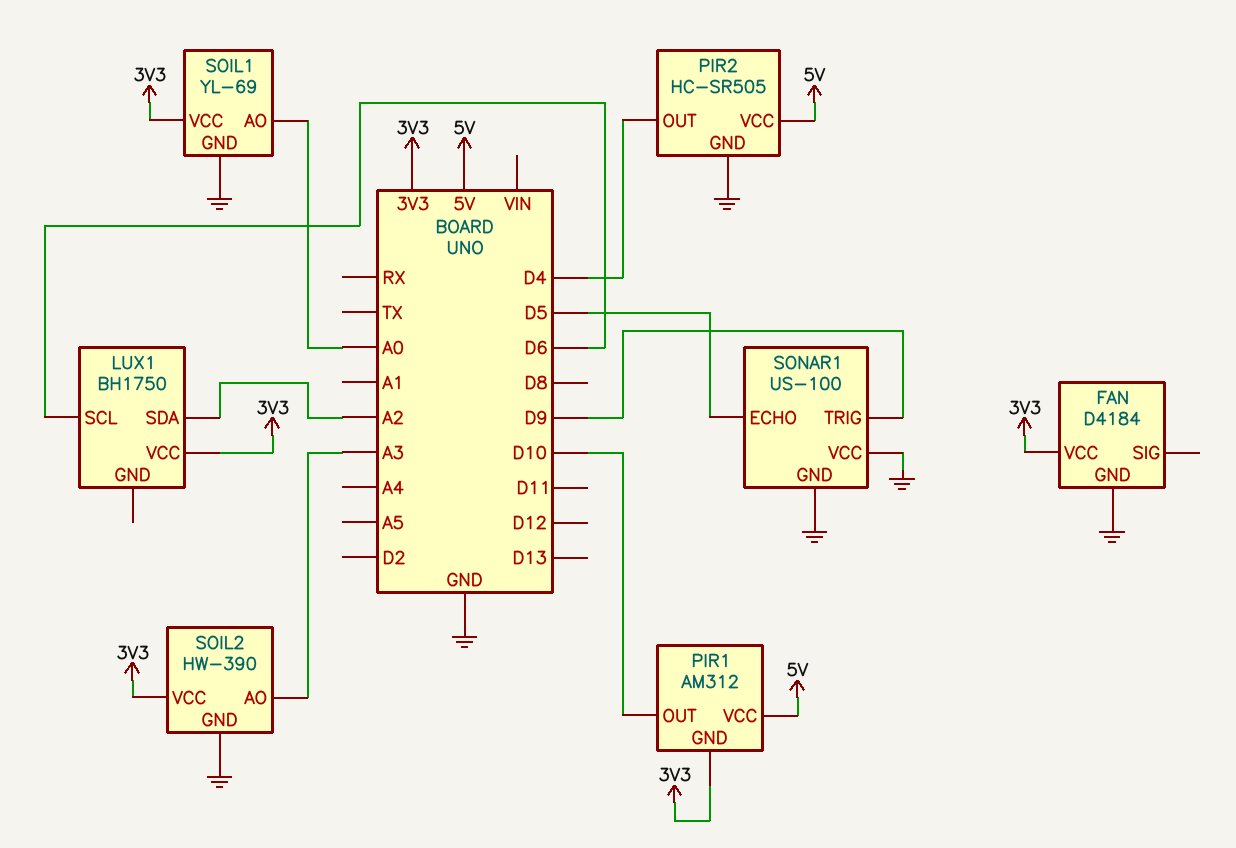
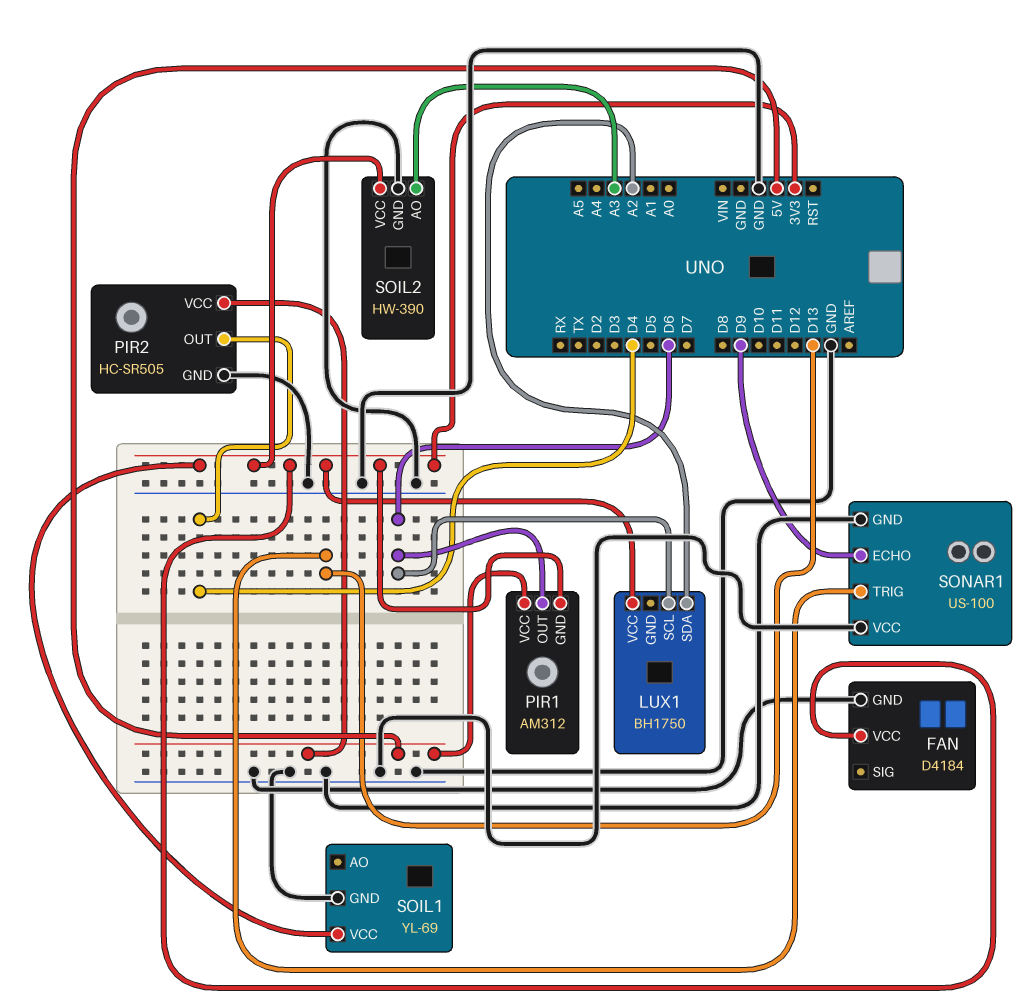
PIR1 pin OUT: D10 -> D6
SOIL1 pin AO: A0 -> none
SONAR1 pin ECHO: D5 -> D9
SONAR1 pin TRIG: D9 -> D13

